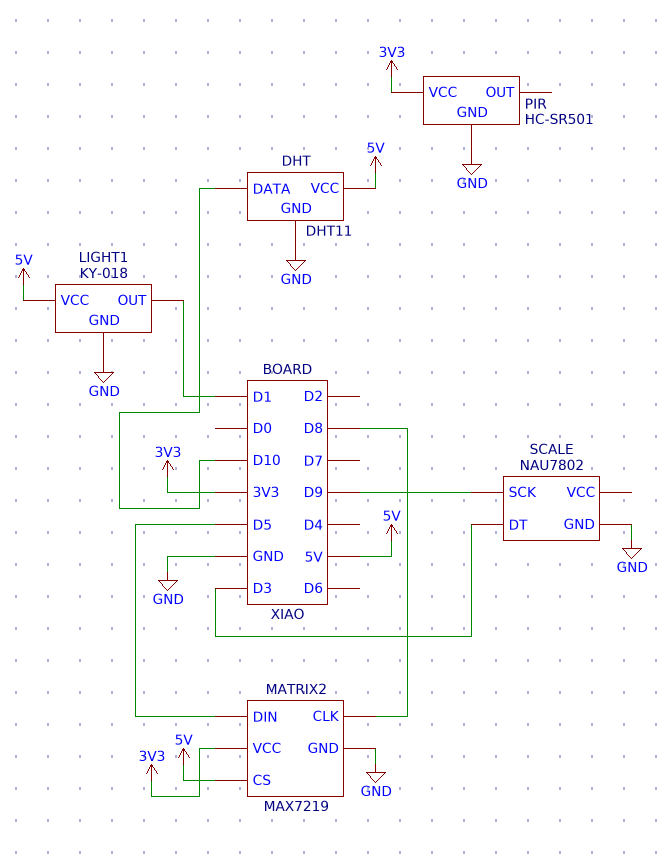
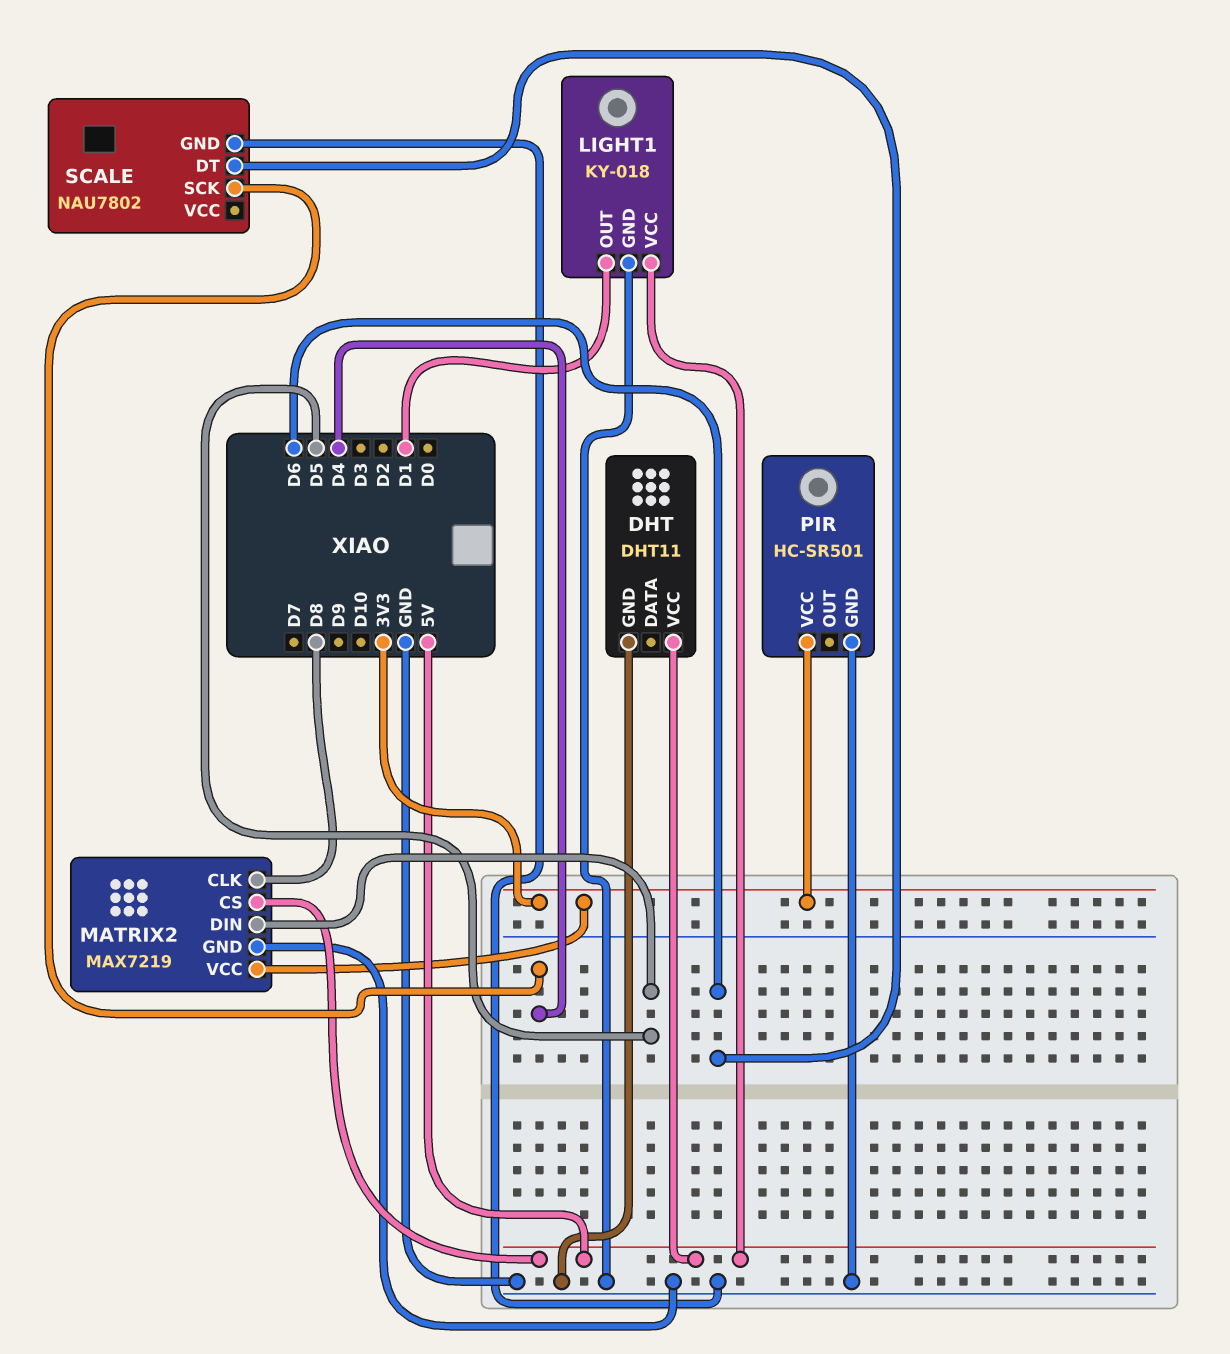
DHT pin DATA: D10 -> none
SCALE pin DT: D3 -> D6
SCALE pin SCK: D9 -> D4

